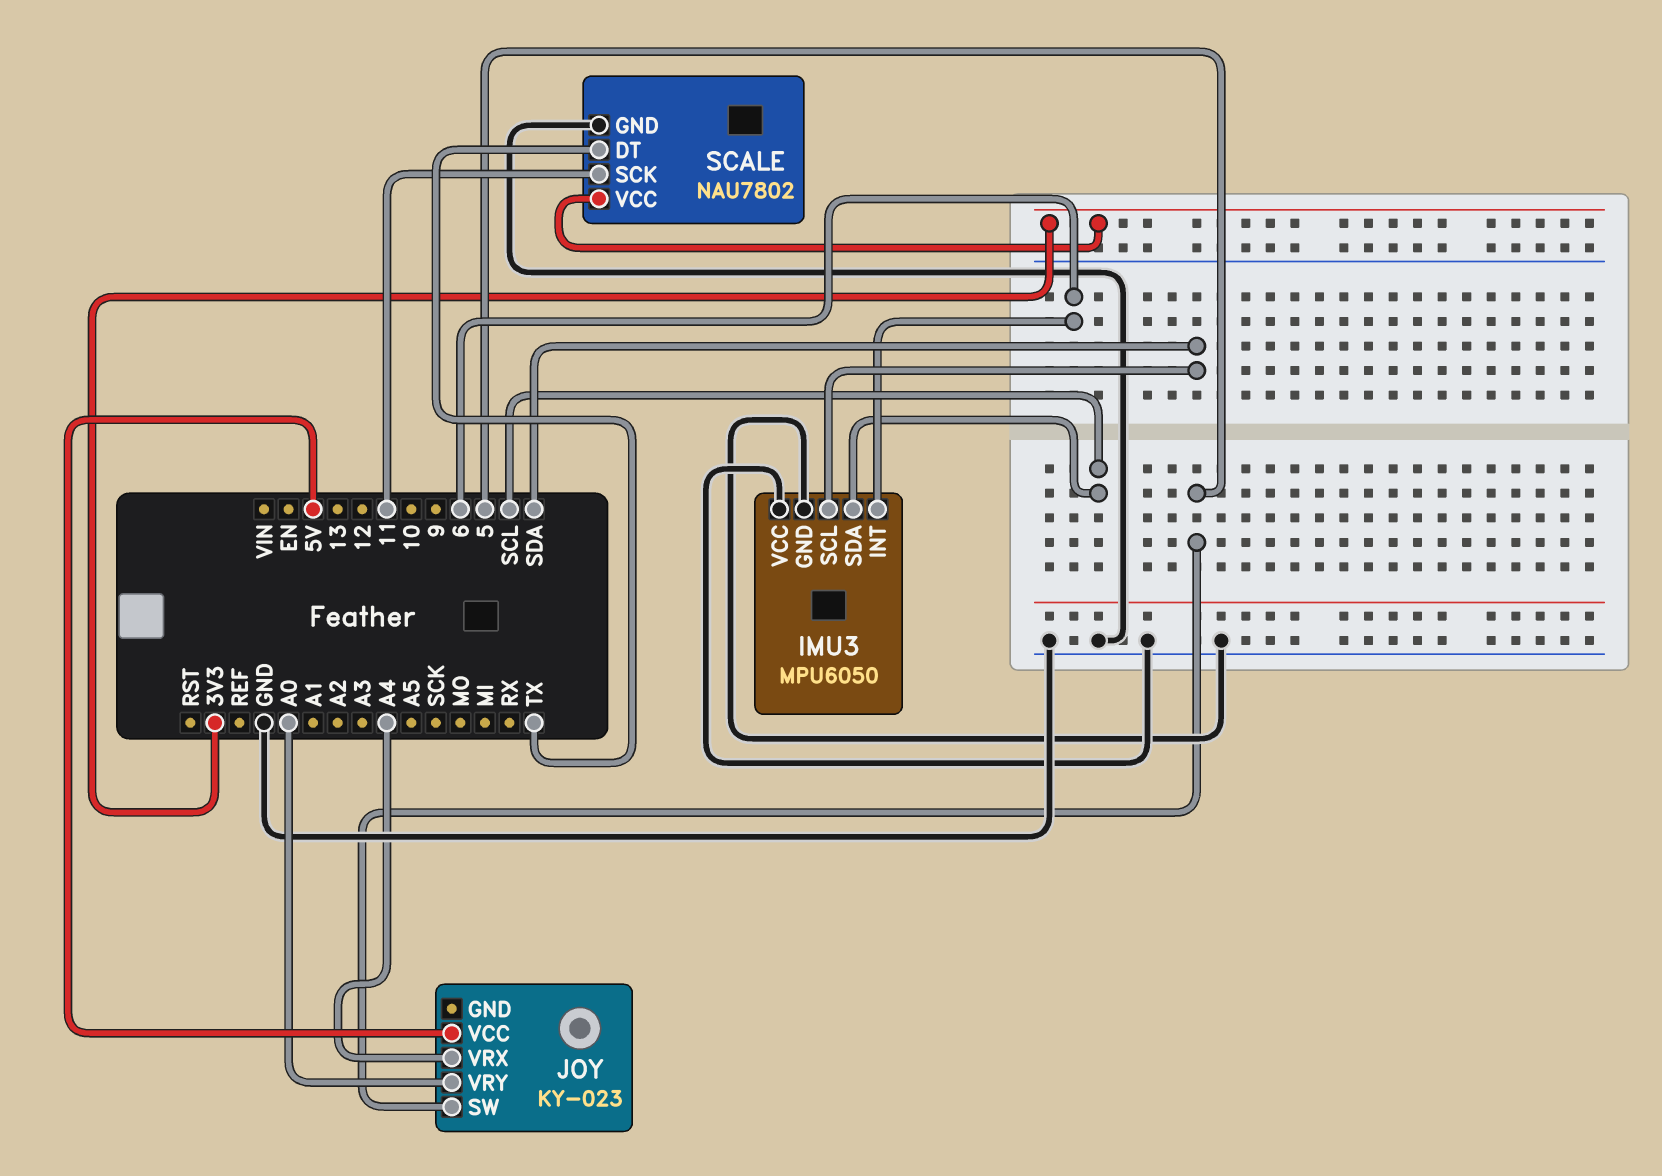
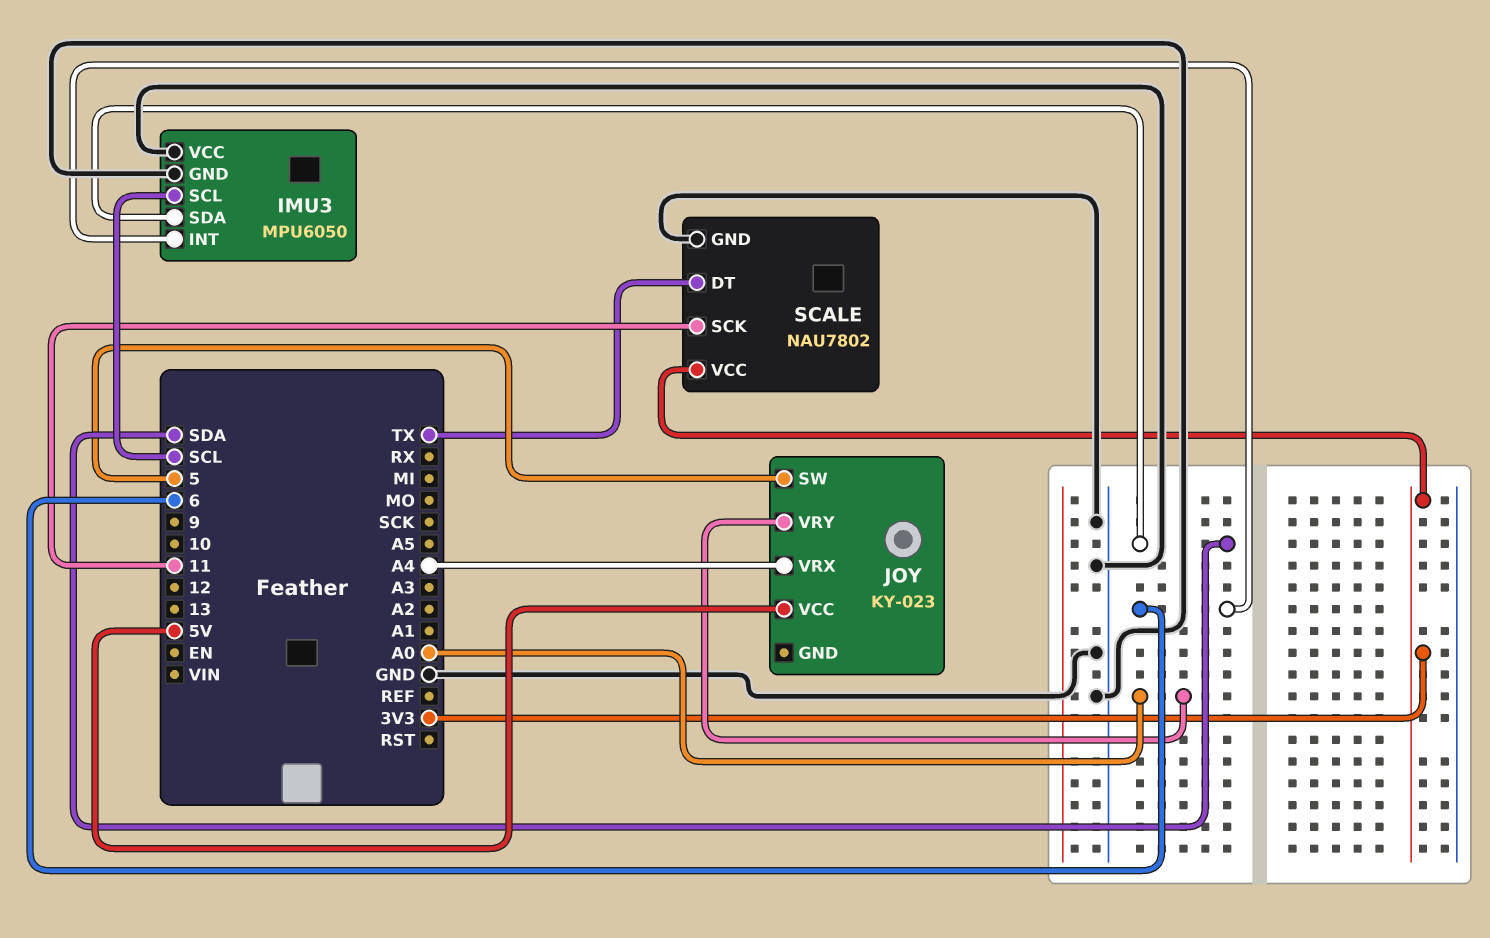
IMU3 pin SCL: SDA -> SCL
IMU3 pin SDA: SCL -> SDA

